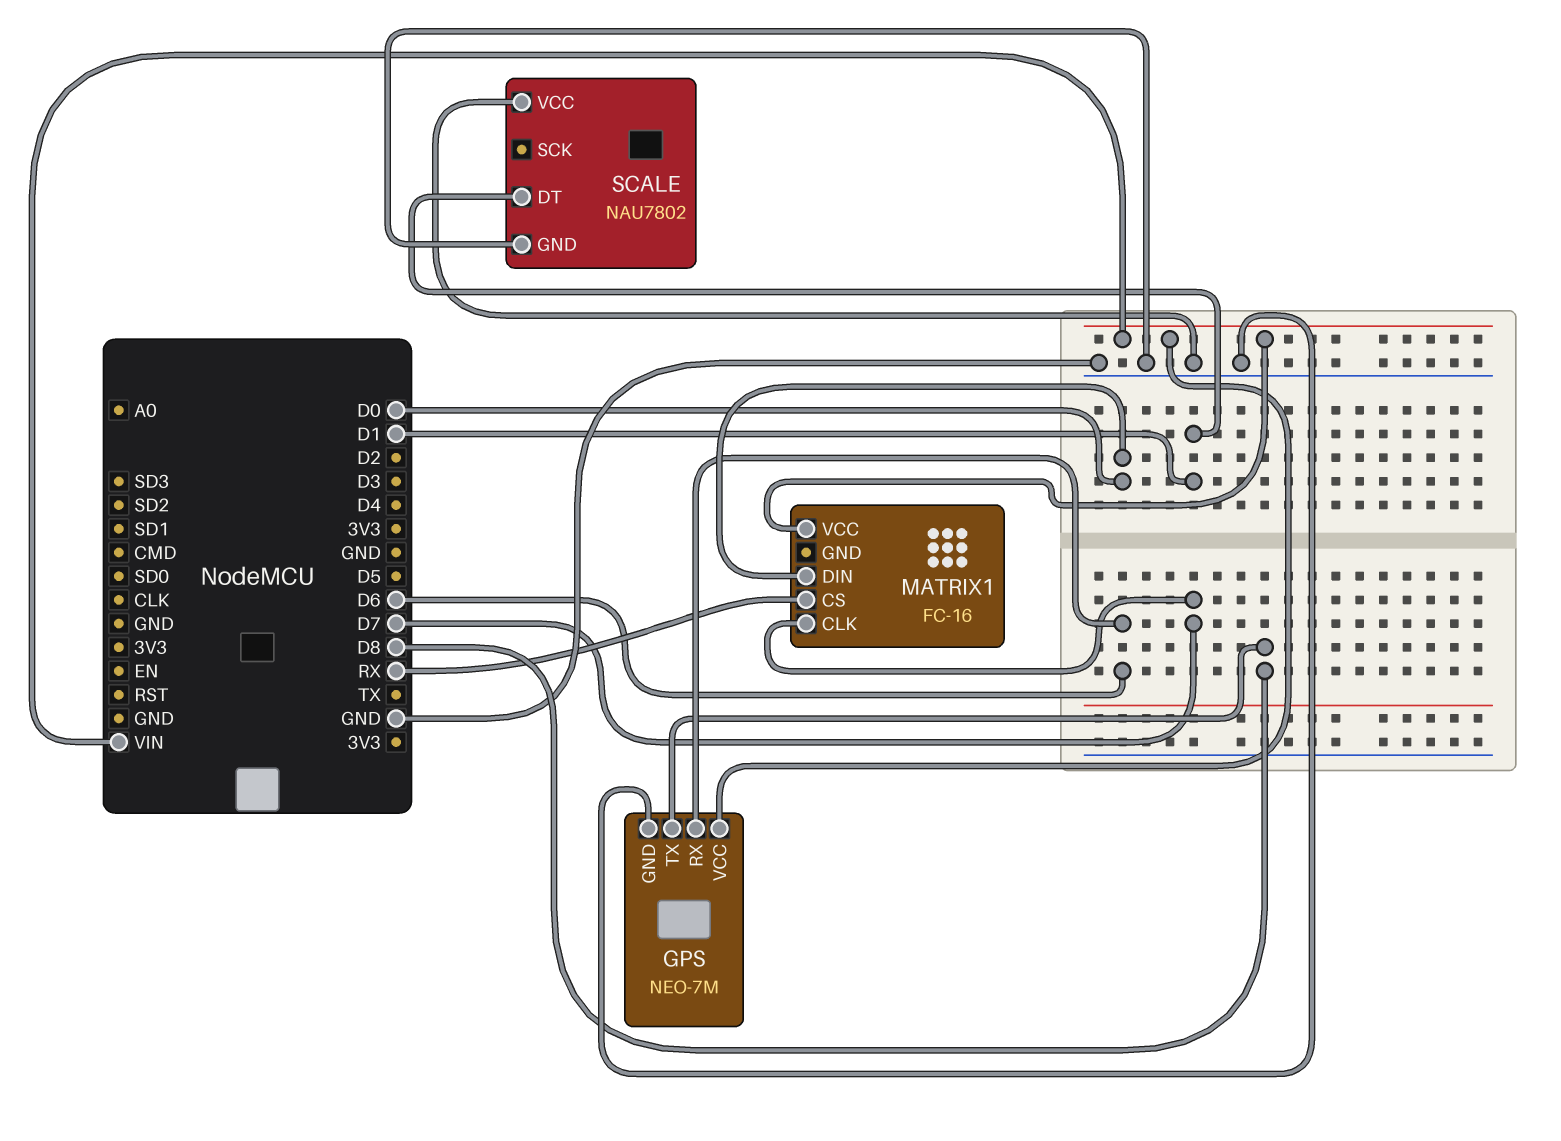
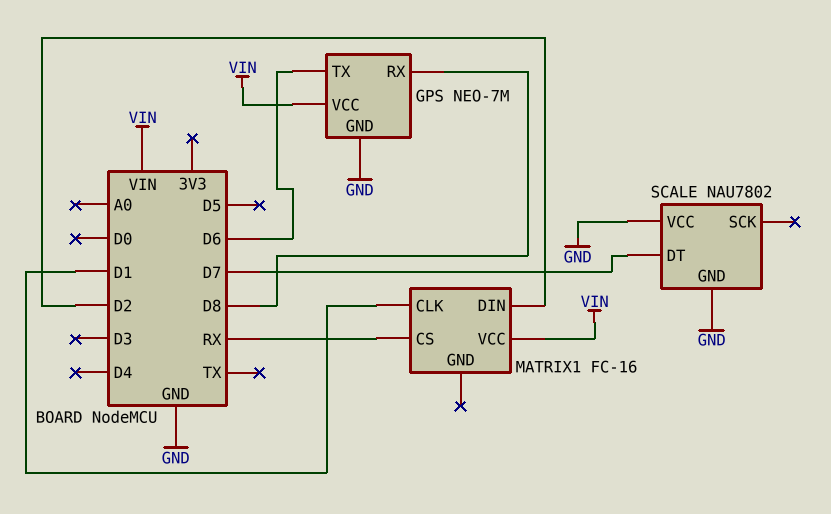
GPS pin RX: D6 -> D8
GPS pin TX: D8 -> D6
MATRIX1 pin CLK: D7 -> D1
MATRIX1 pin DIN: D0 -> D2
SCALE pin DT: D1 -> D7

